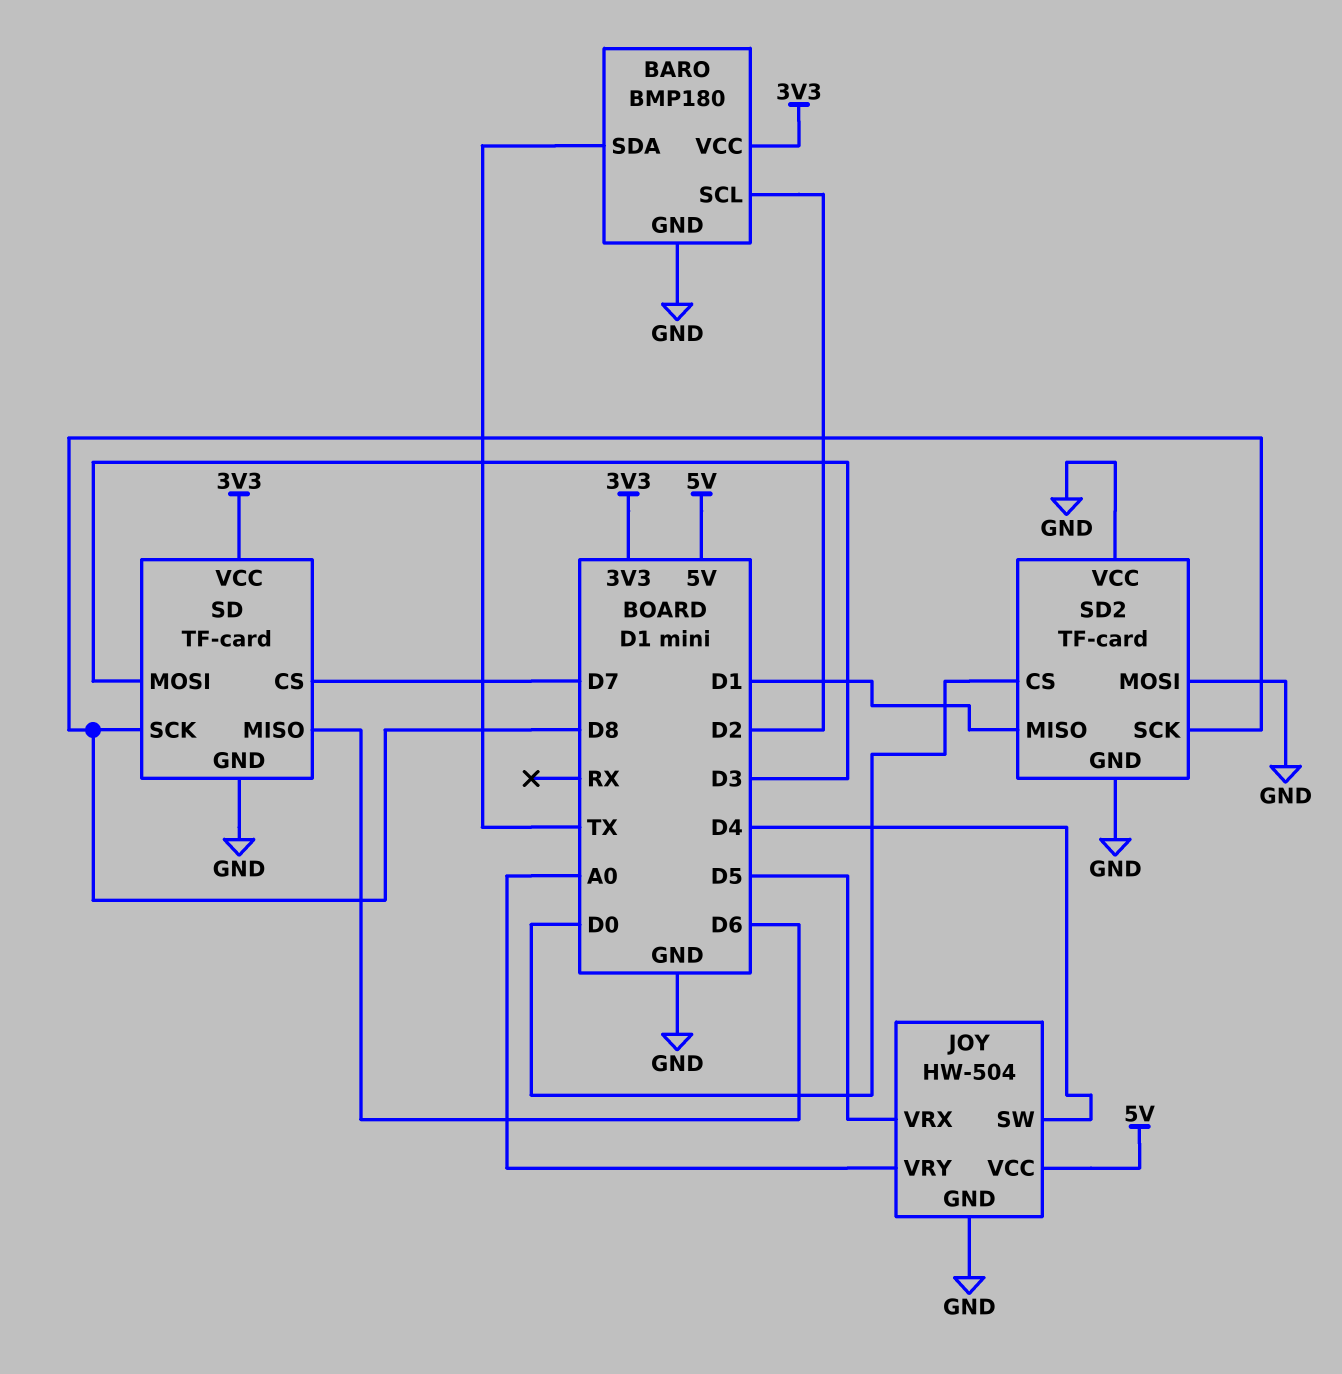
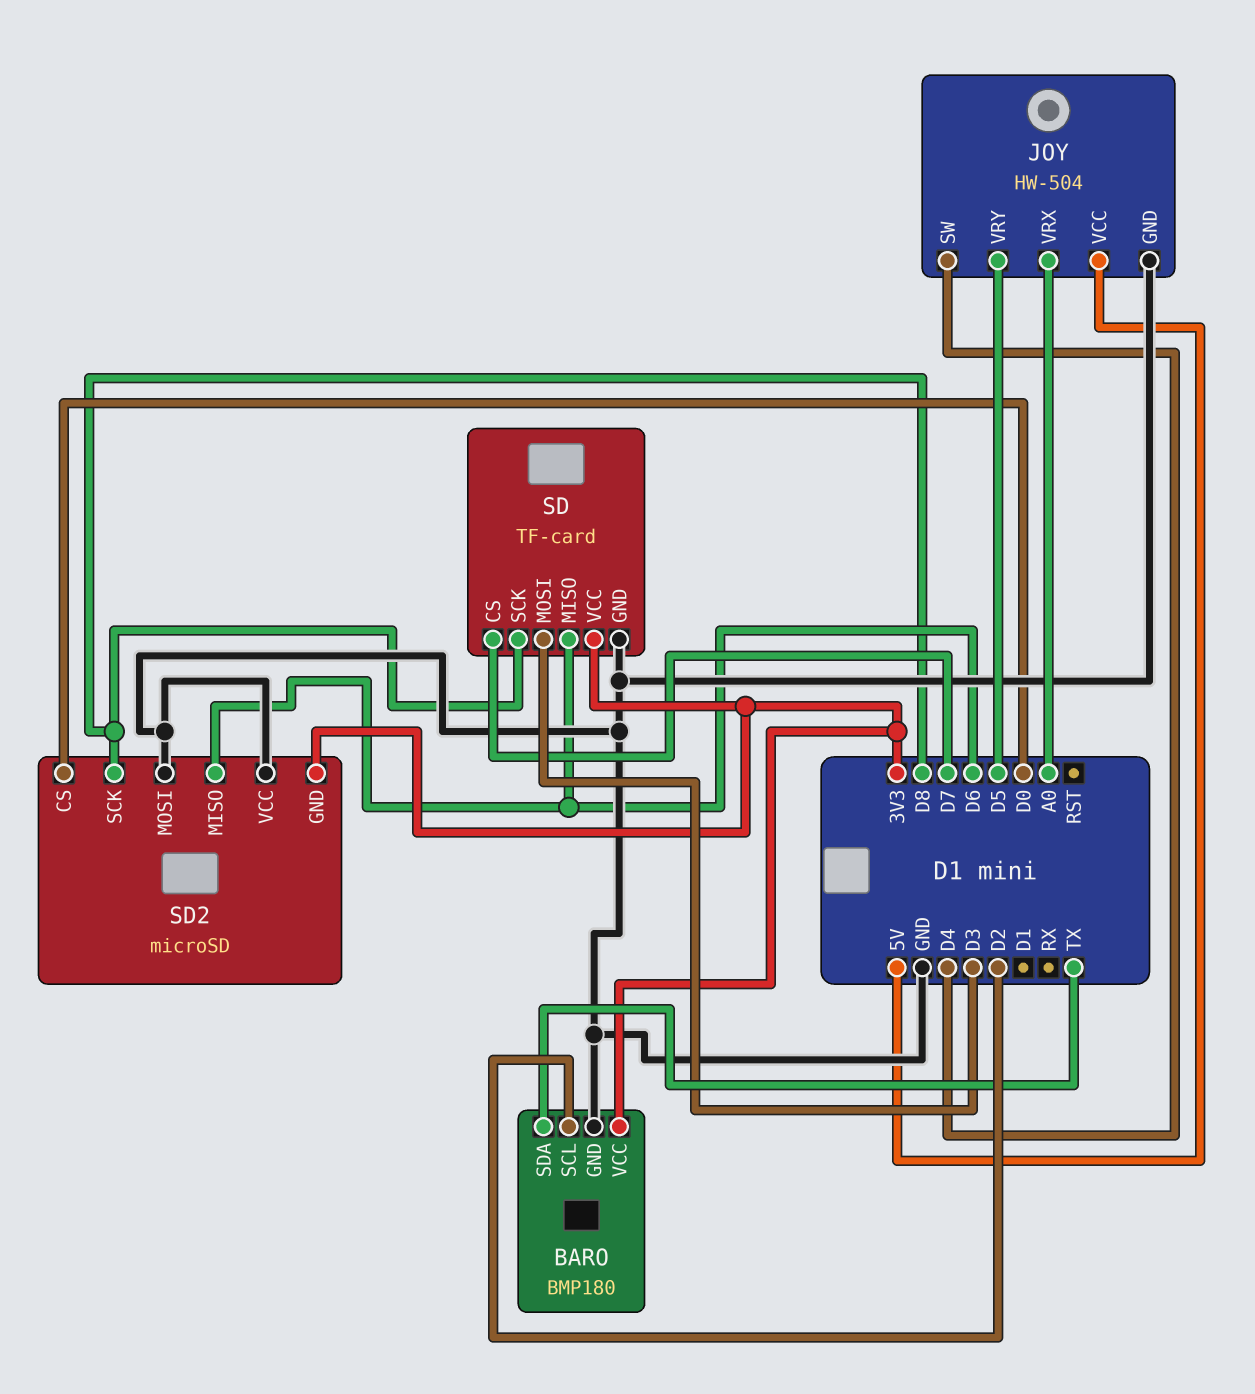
JOY pin VRX: D5 -> A0
JOY pin VRY: A0 -> D5
SD2: TF-card -> microSD
SD2 pin GND: GND -> 3V3
SD2 pin MISO: D1 -> D6

